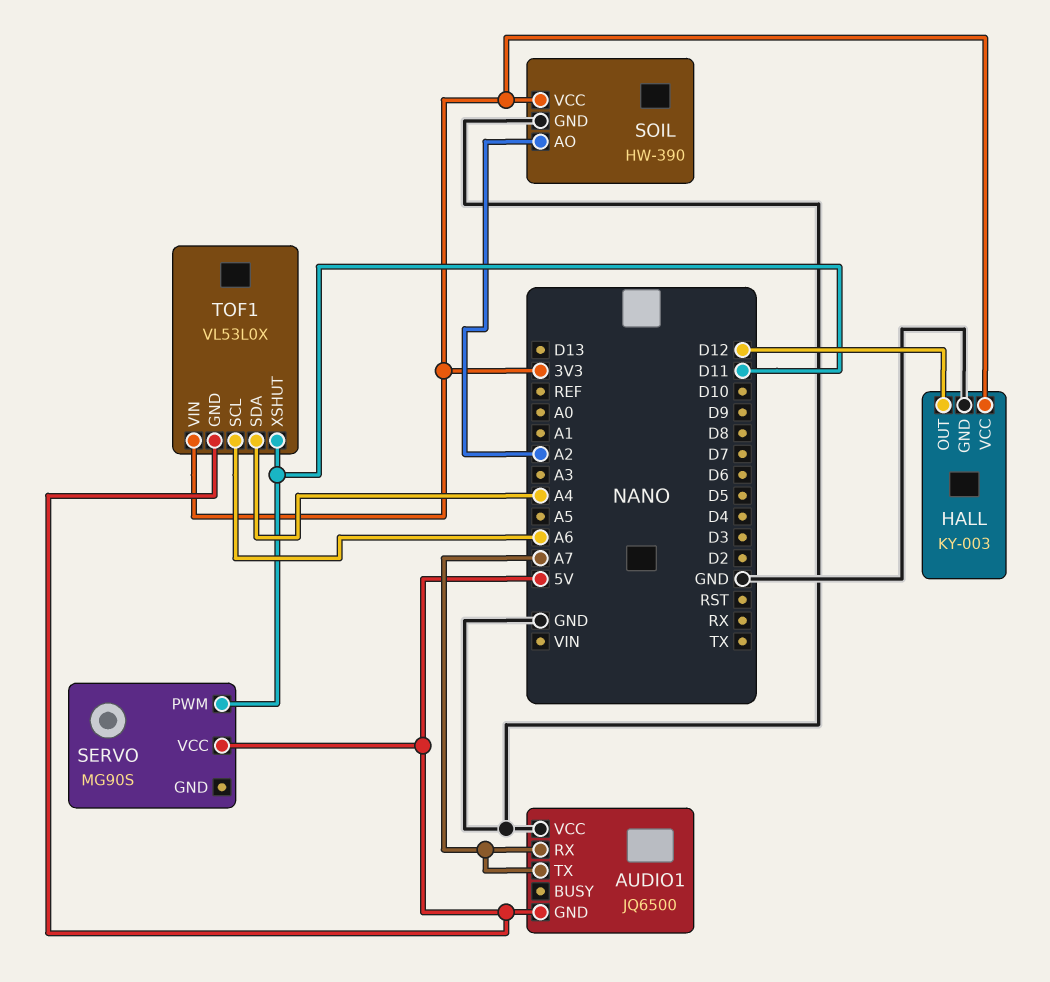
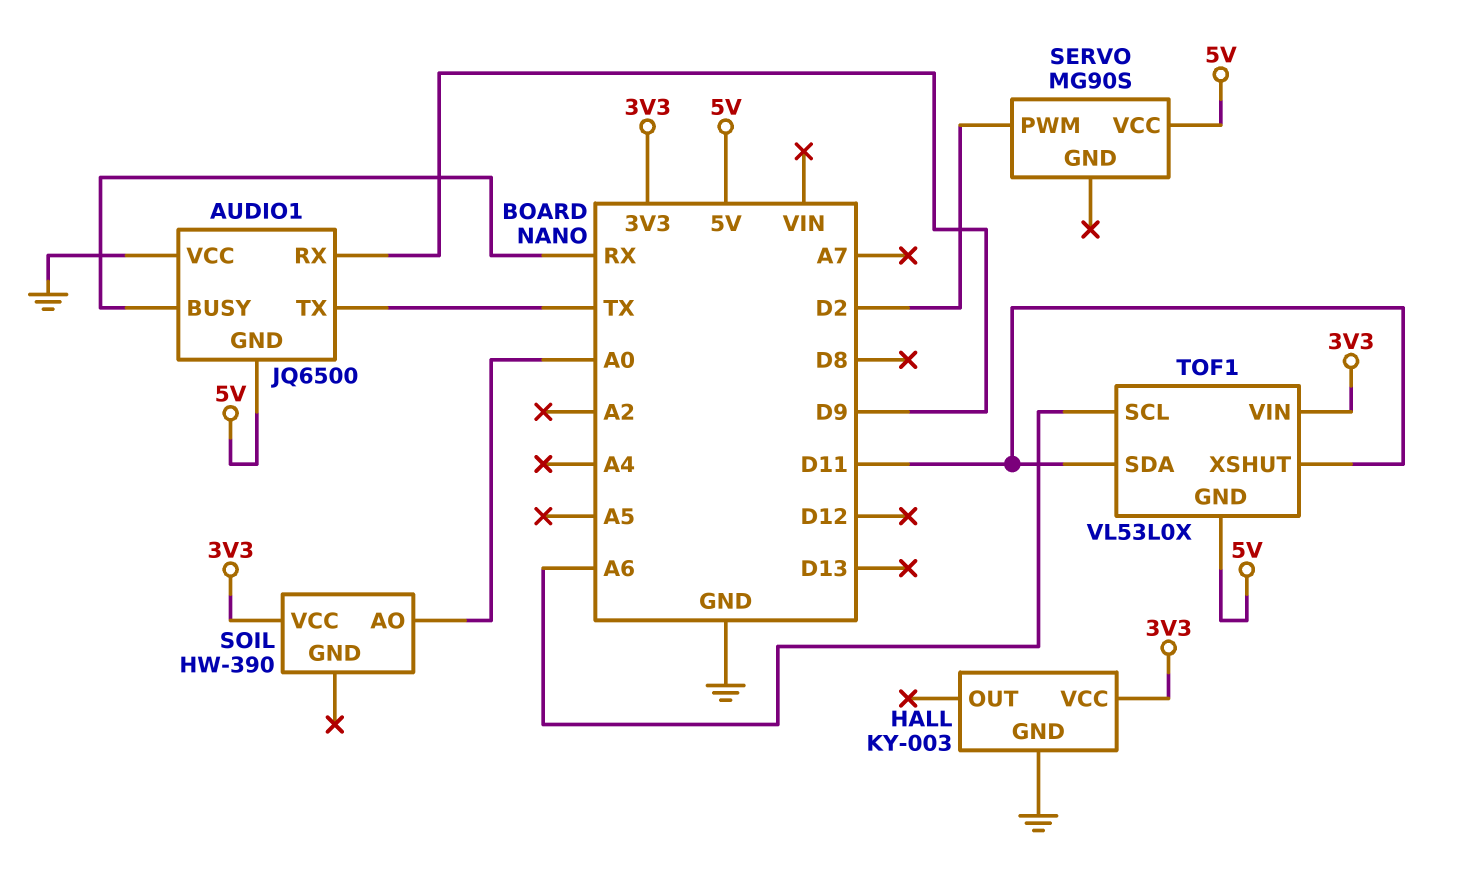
AUDIO1 pin BUSY: none -> RX
AUDIO1 pin RX: A7 -> D9
AUDIO1 pin TX: A7 -> TX
HALL pin OUT: D12 -> none
SERVO pin PWM: D11 -> D2
SOIL pin AO: A2 -> A0
SOIL pin GND: GND -> none
TOF1 pin SDA: A4 -> D11

